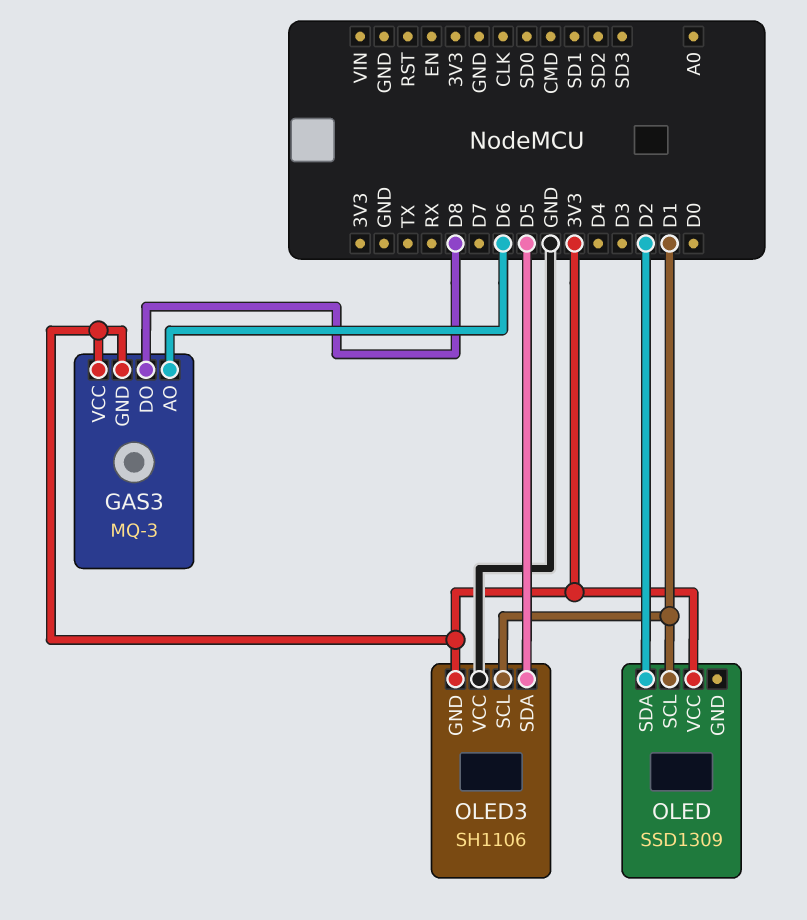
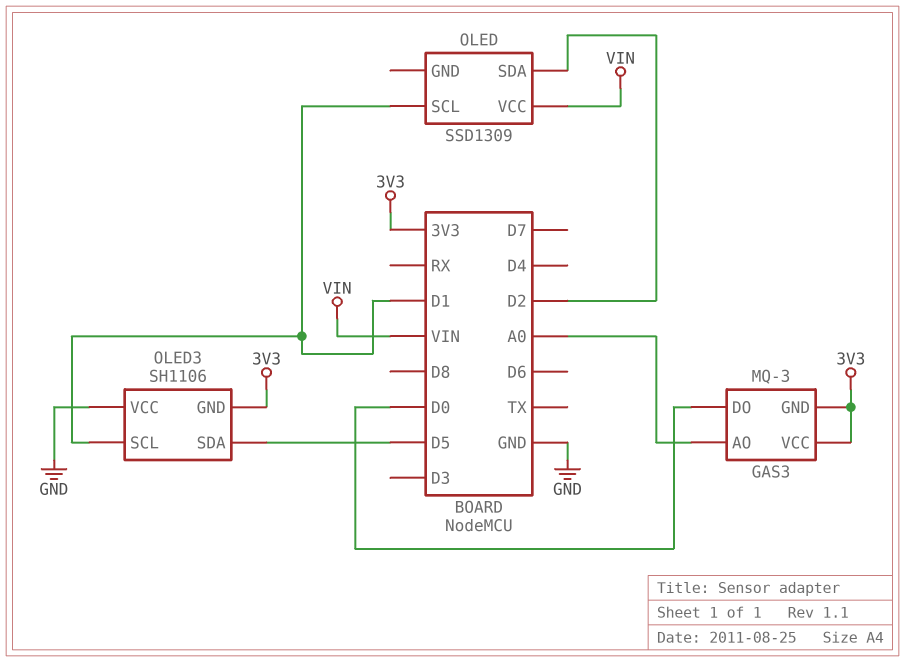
GAS3 pin AO: D6 -> A0
GAS3 pin DO: D8 -> D0
OLED pin VCC: 3V3 -> VIN

